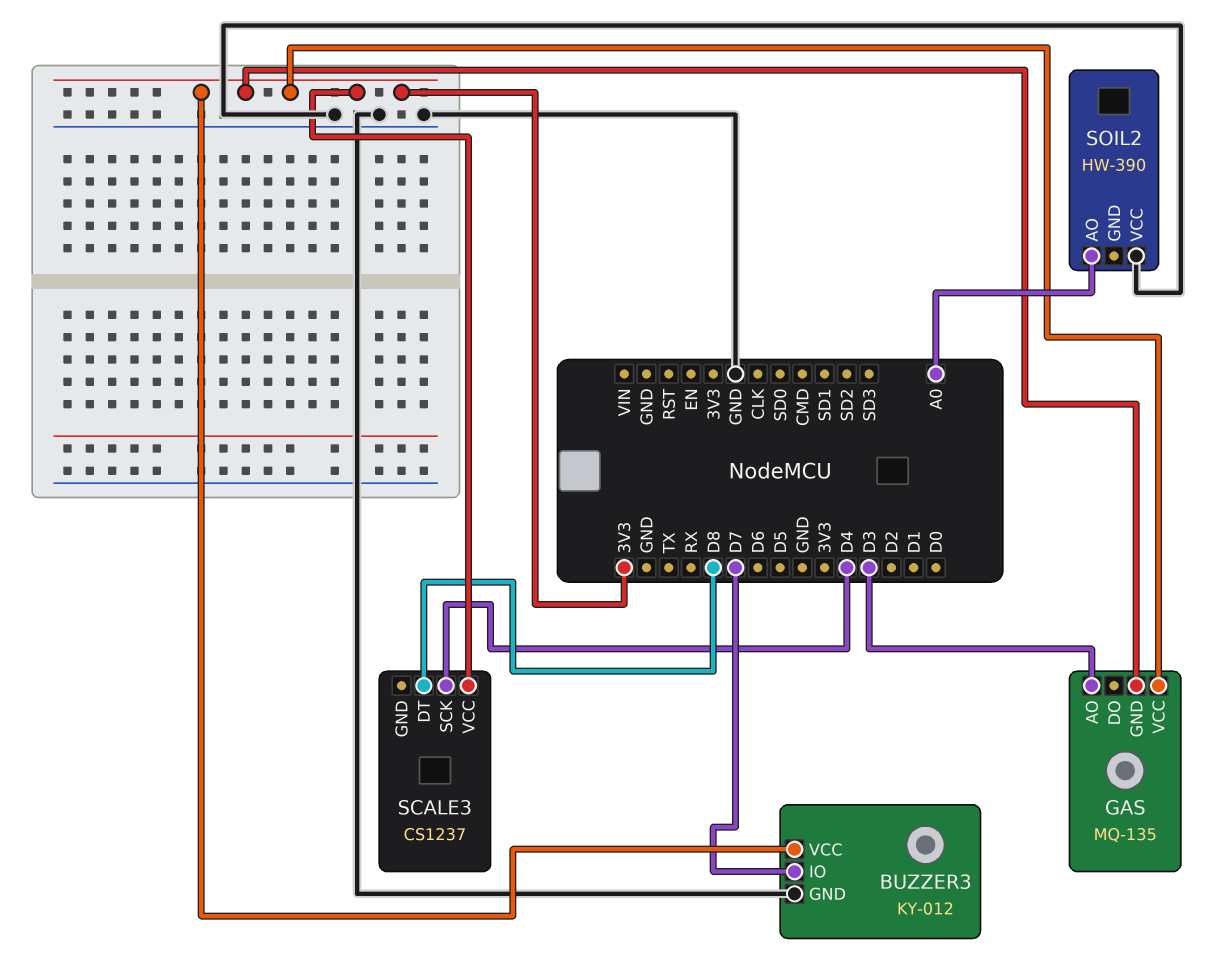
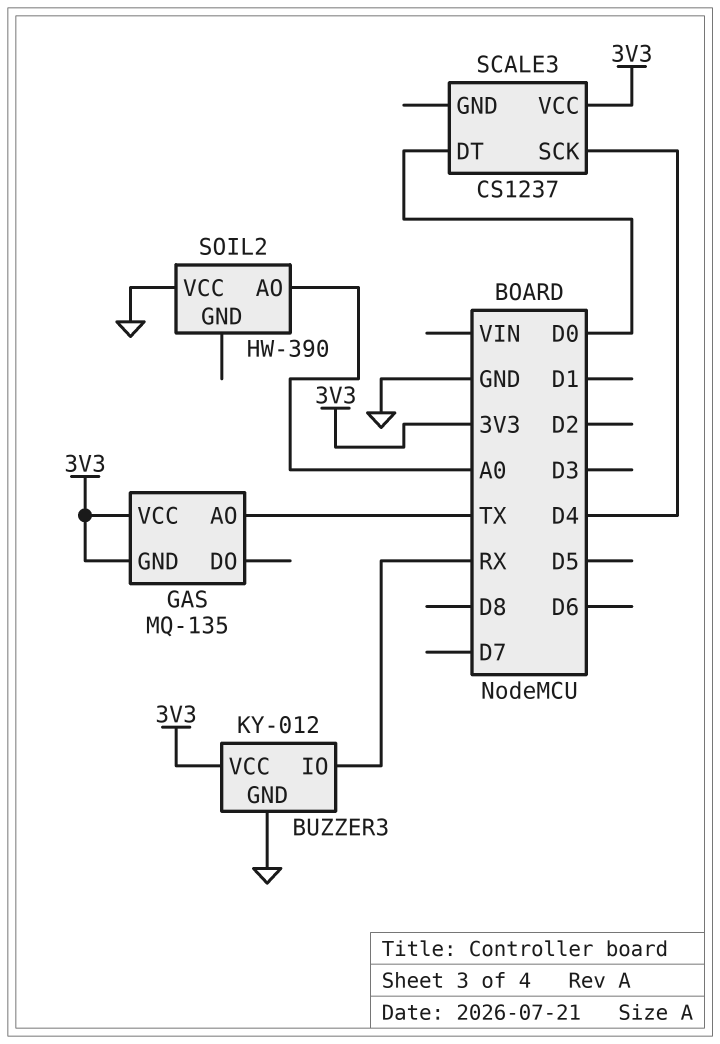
BUZZER3 pin IO: D7 -> RX
GAS pin AO: D3 -> TX
SCALE3 pin DT: D8 -> D0

